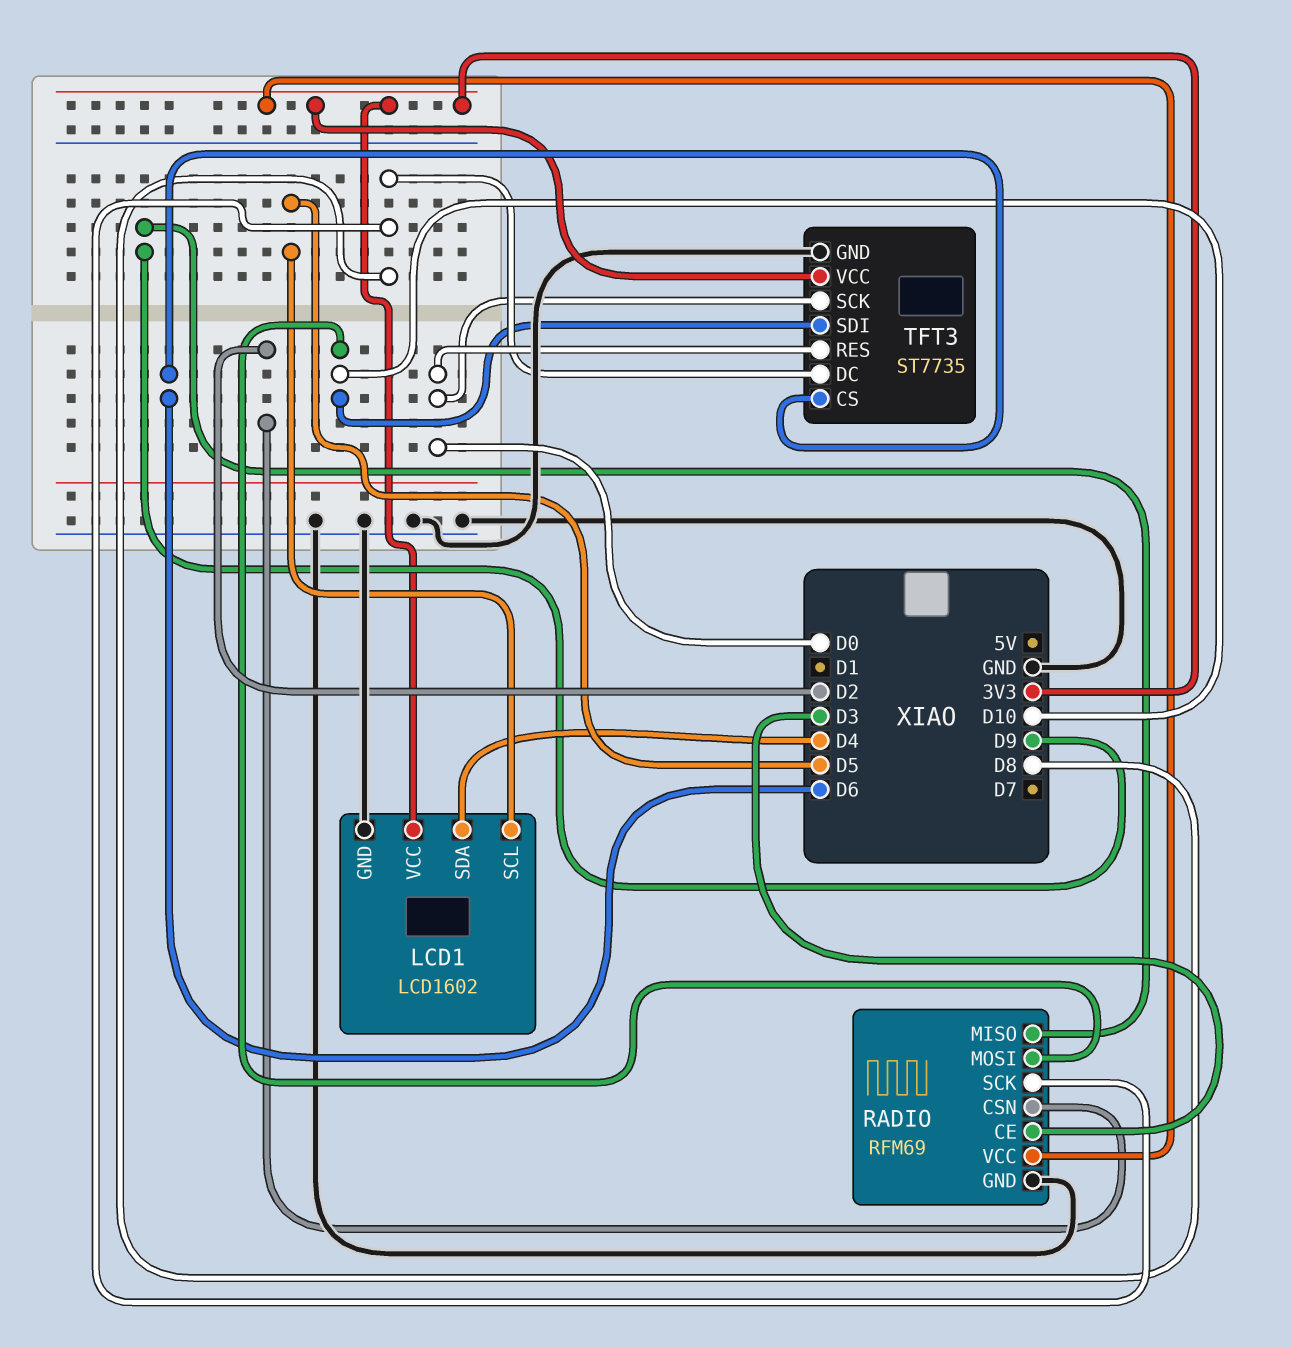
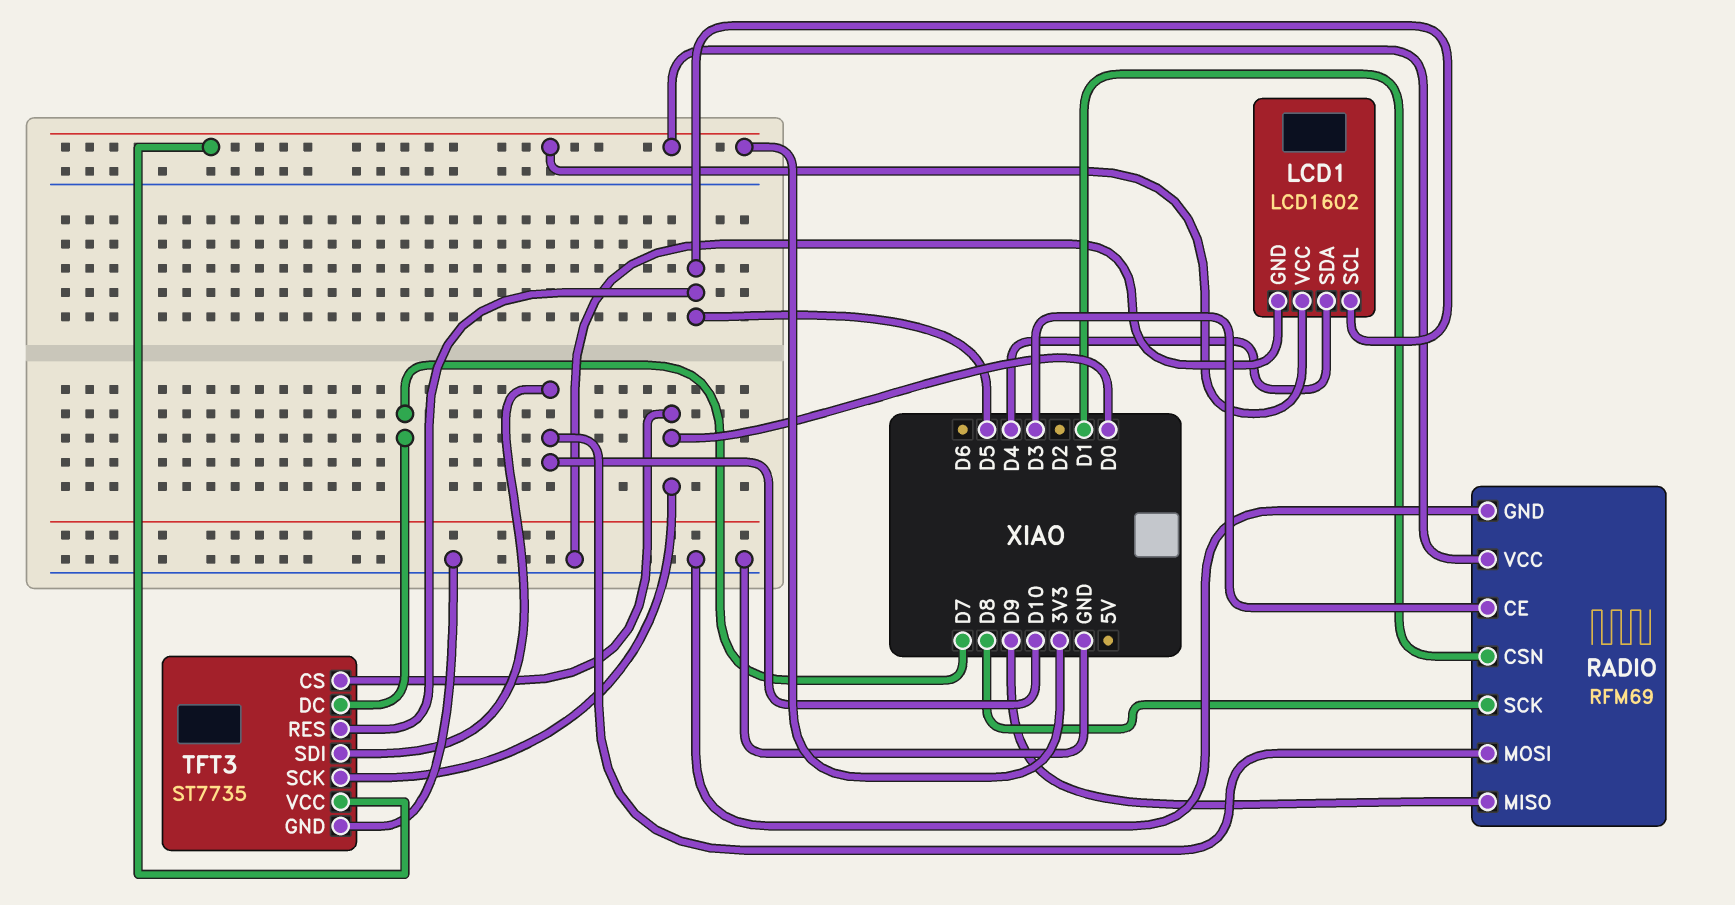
RADIO pin CSN: D2 -> D1
TFT3 pin CS: D6 -> D0
TFT3 pin DC: D8 -> D7
TFT3 pin RES: D0 -> D5

